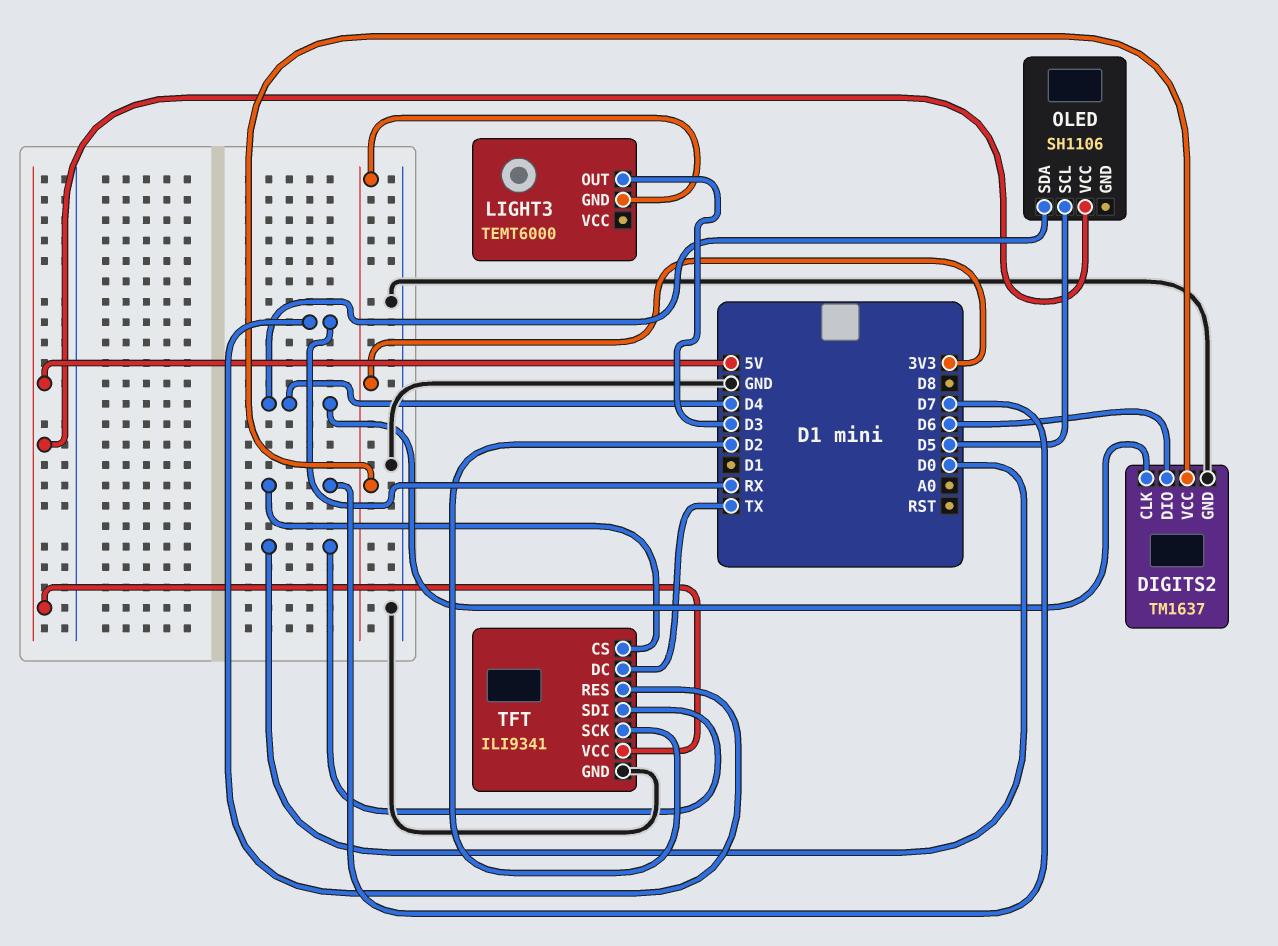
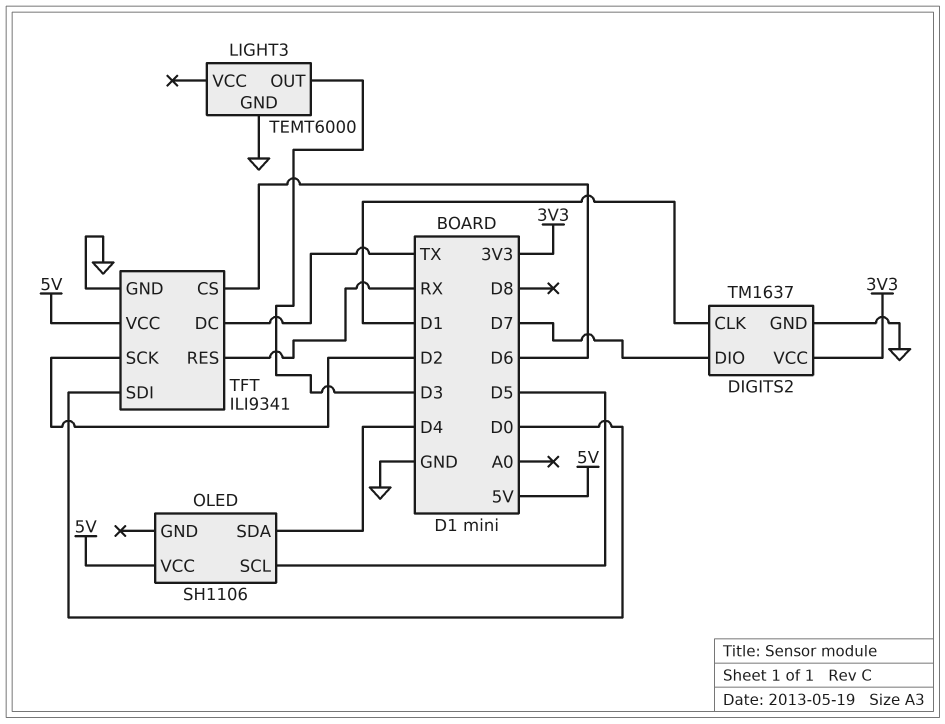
DIGITS2 pin CLK: D4 -> D1
DIGITS2 pin DIO: D6 -> D7
LIGHT3 pin GND: 3V3 -> GND
TFT pin CS: D7 -> D6

